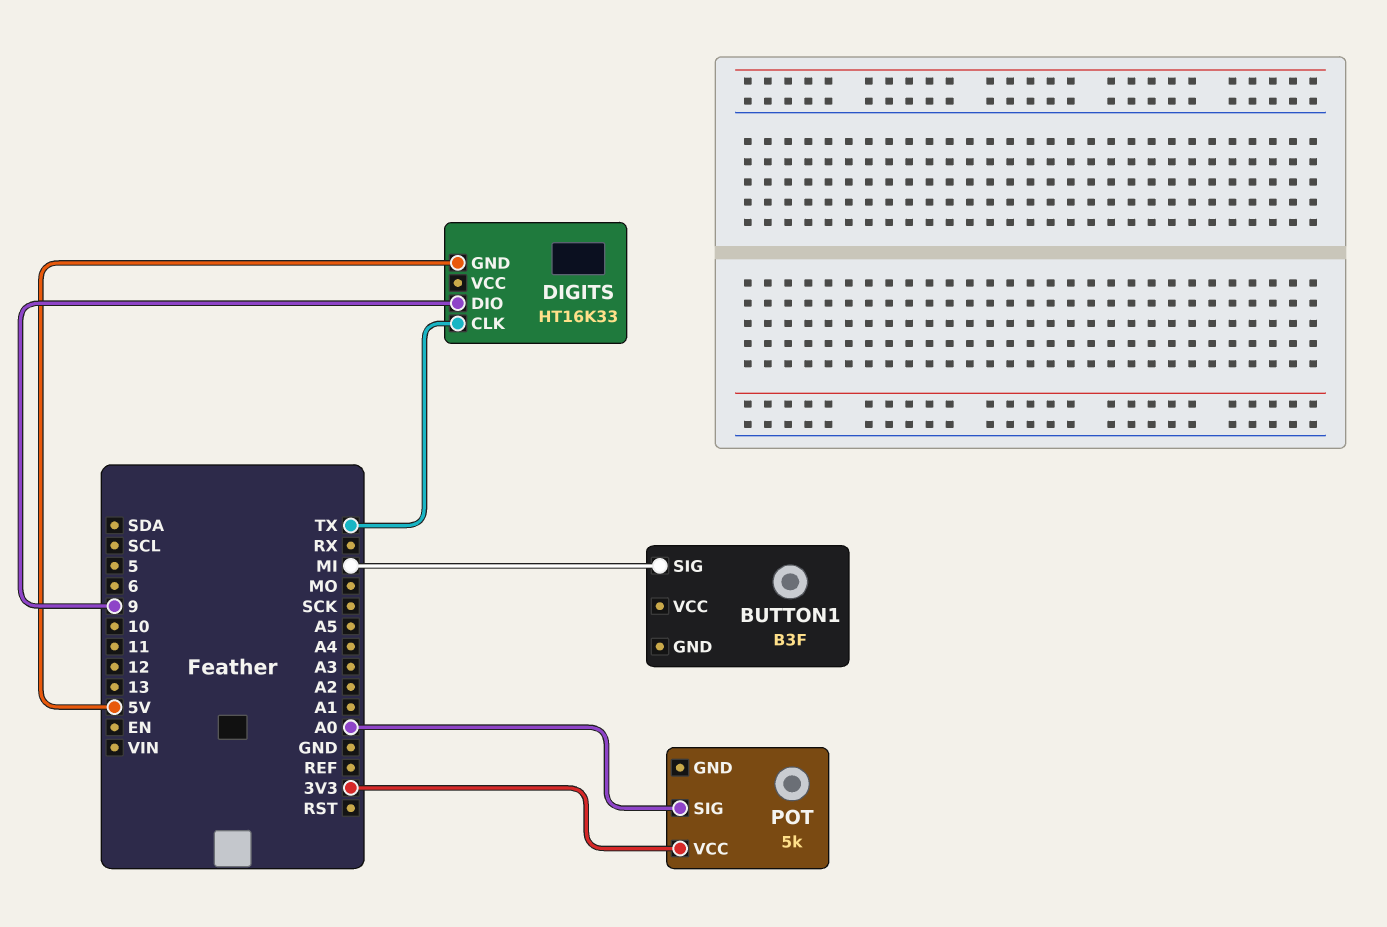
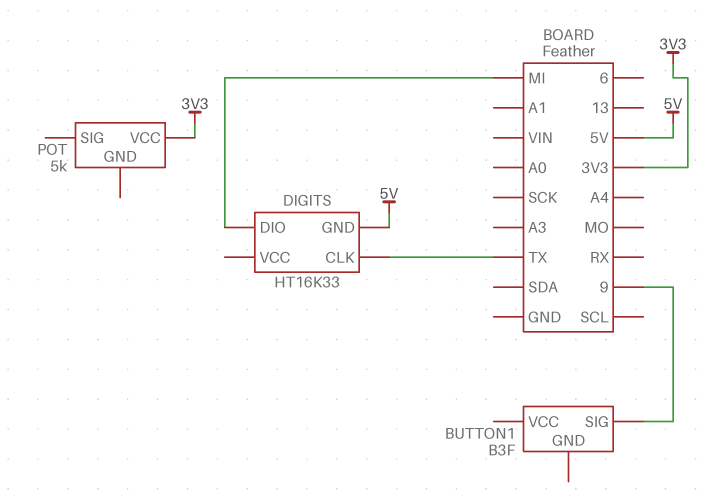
BUTTON1 pin SIG: MI -> 9
DIGITS pin DIO: 9 -> MI
POT pin SIG: A0 -> none

